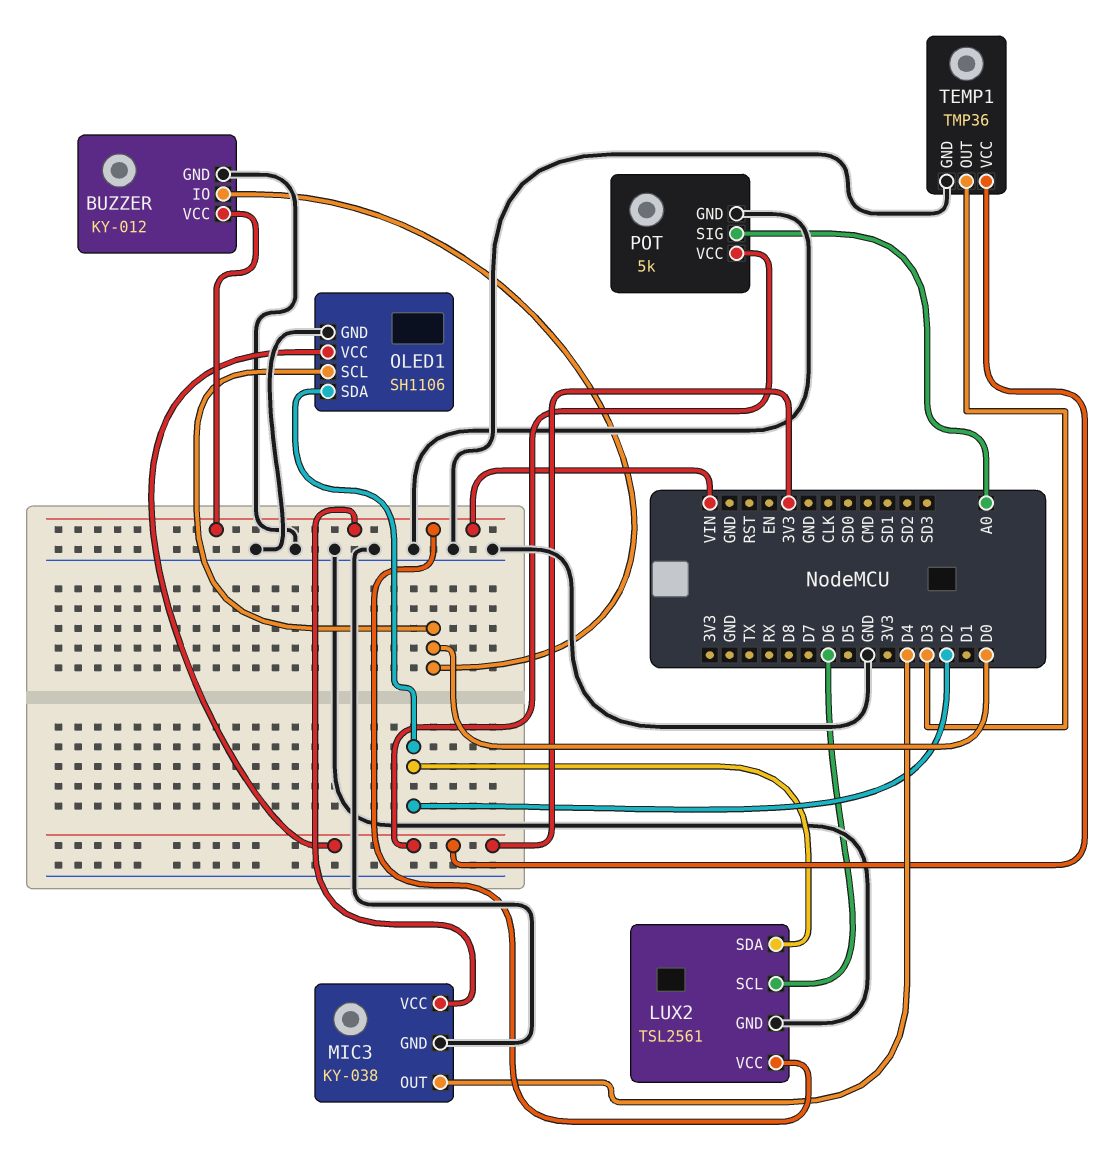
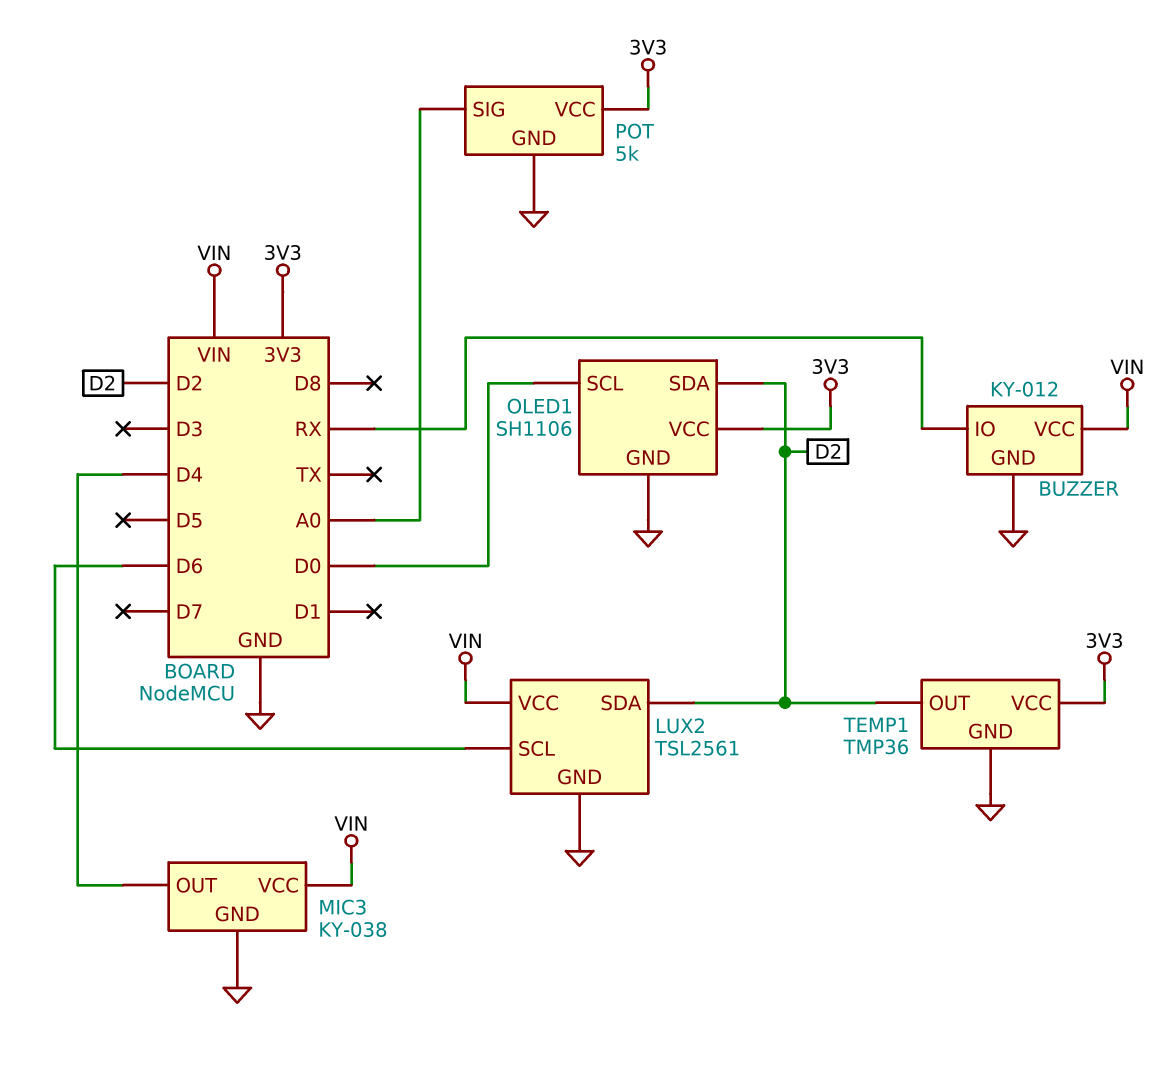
BUZZER pin IO: D0 -> RX
TEMP1 pin OUT: D3 -> D2

